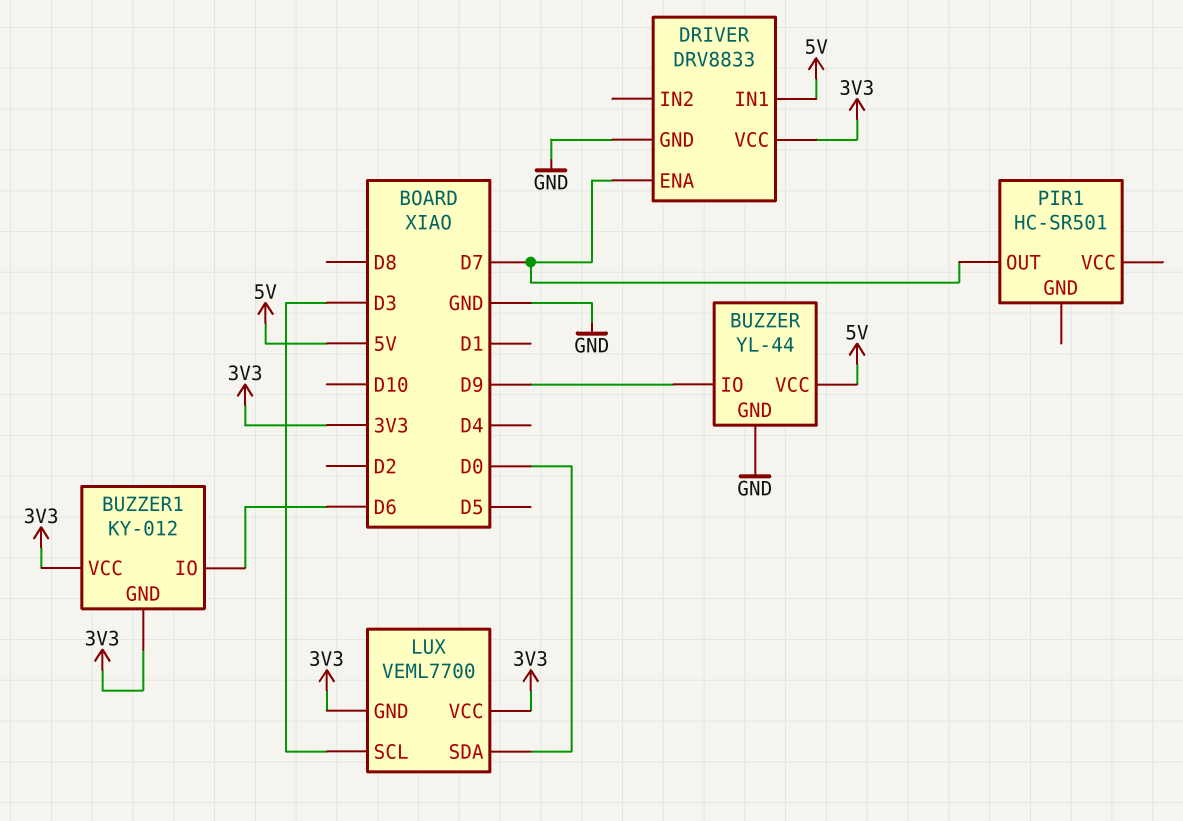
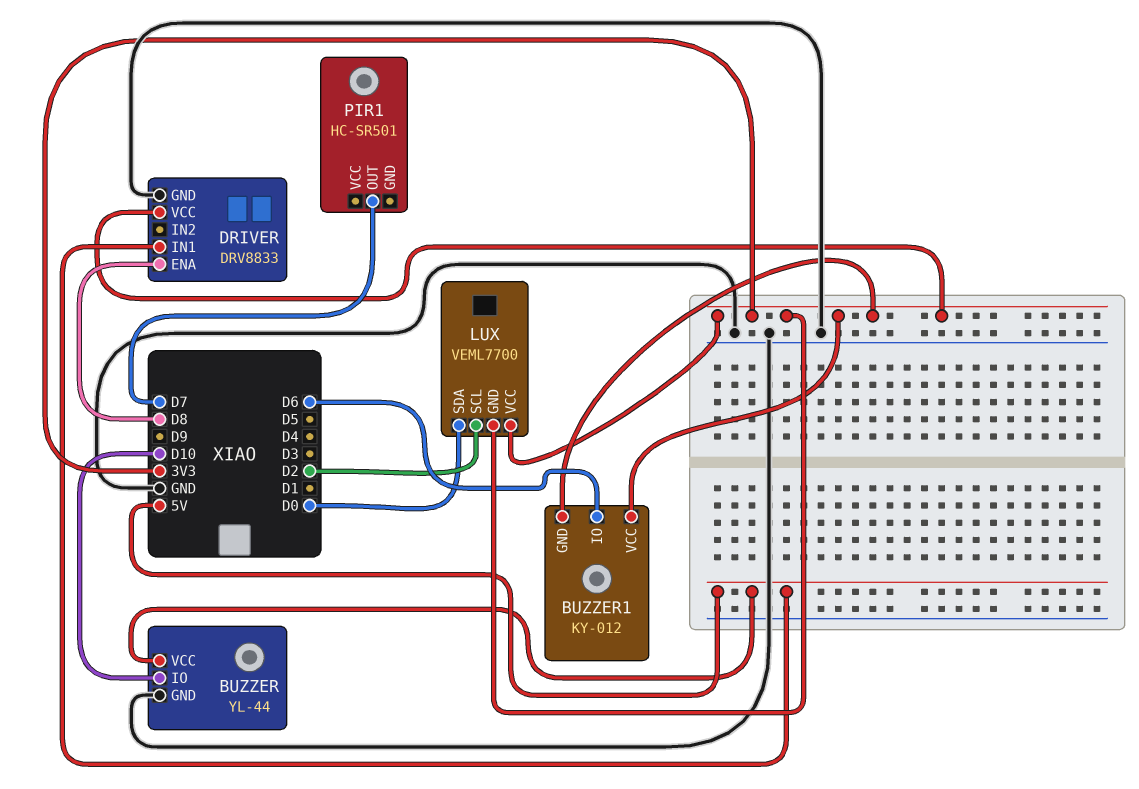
BUZZER pin IO: D9 -> D10
DRIVER pin ENA: D7 -> D8
LUX pin SCL: D3 -> D2

